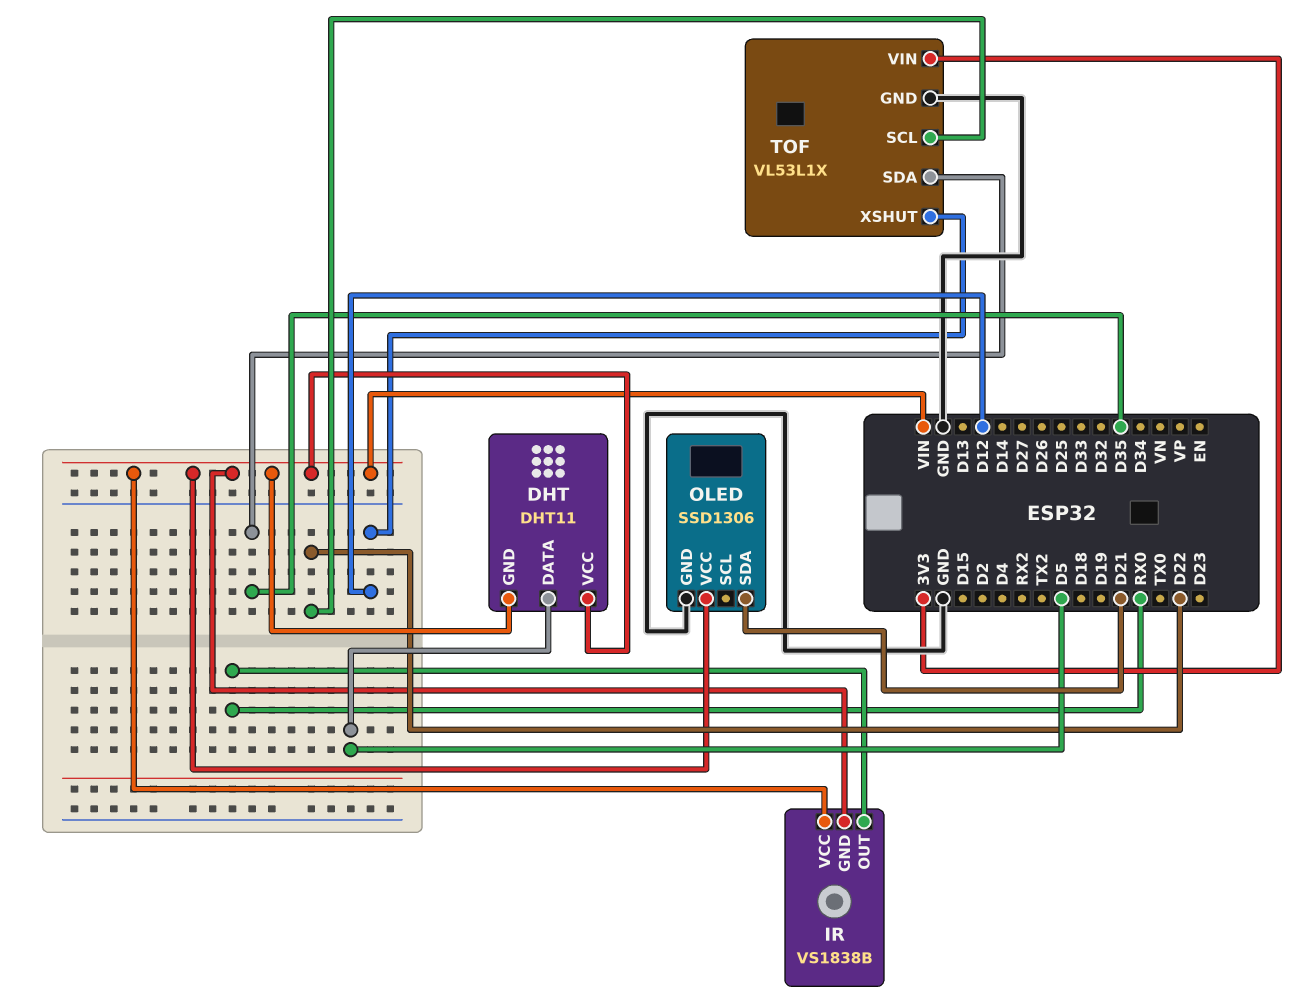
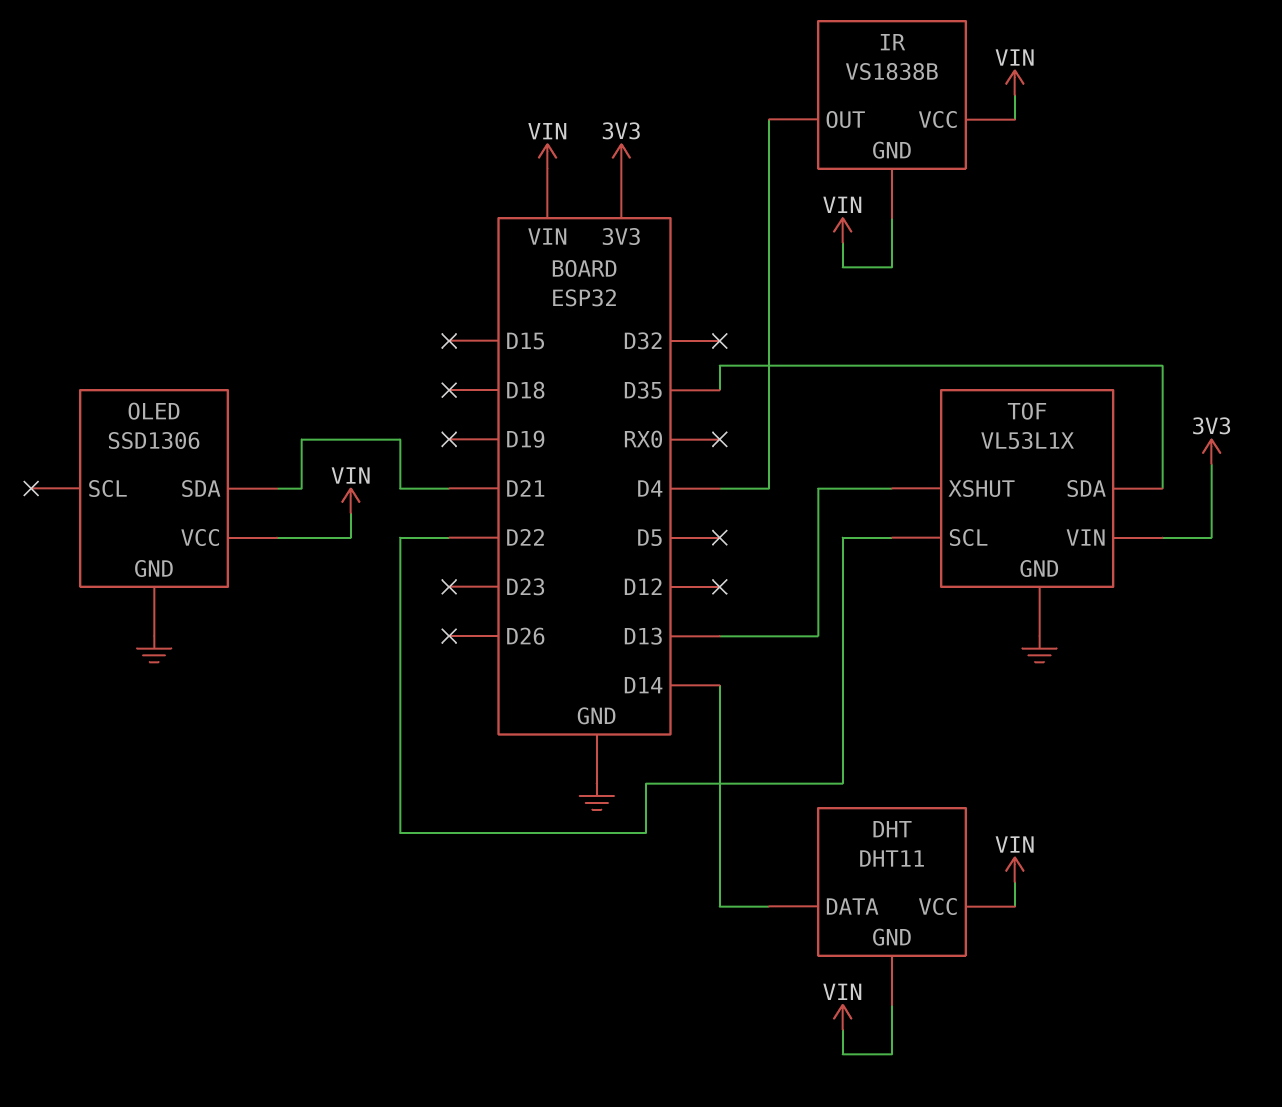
DHT pin DATA: D5 -> D14
IR pin OUT: RX0 -> D4
TOF pin XSHUT: D12 -> D13

